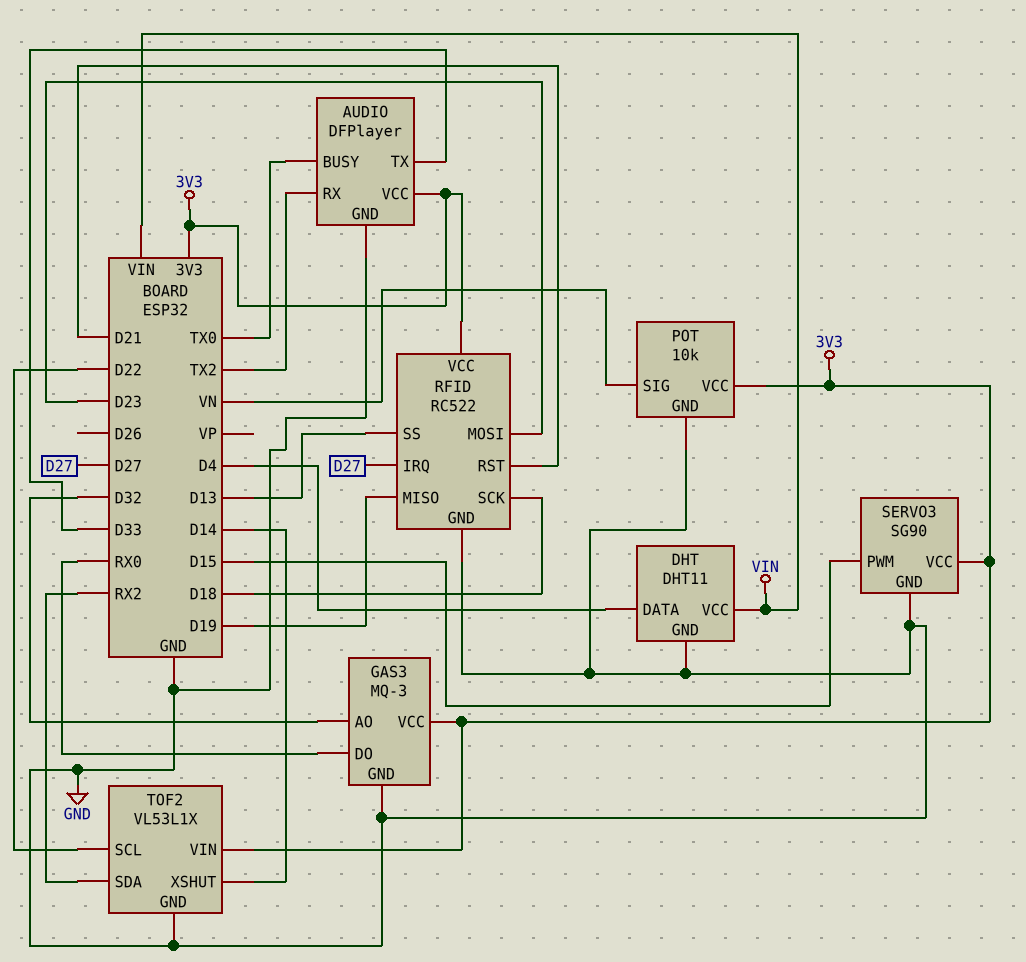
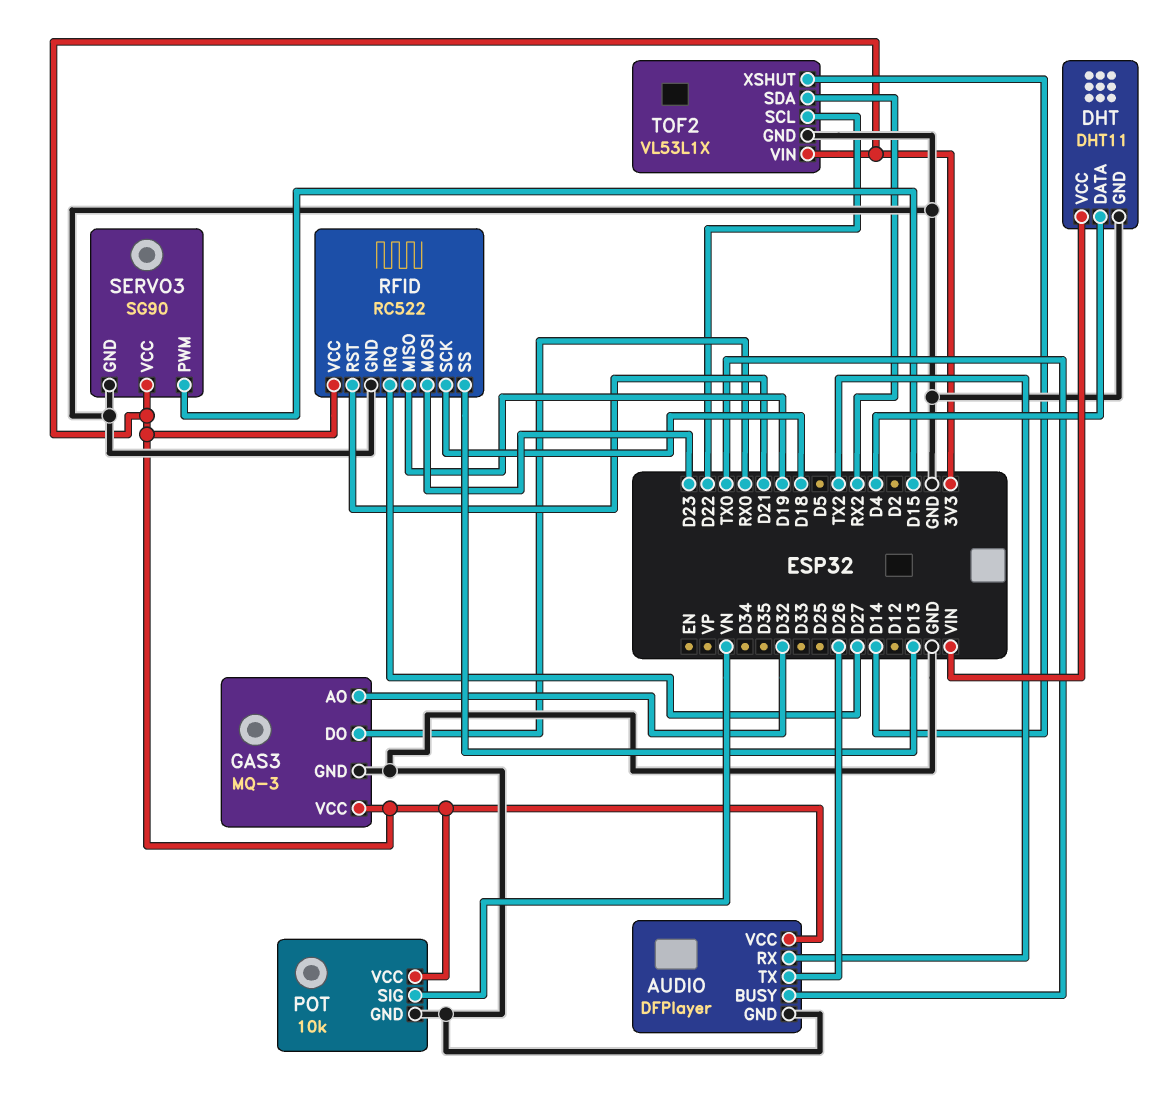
AUDIO pin TX: D33 -> D26

